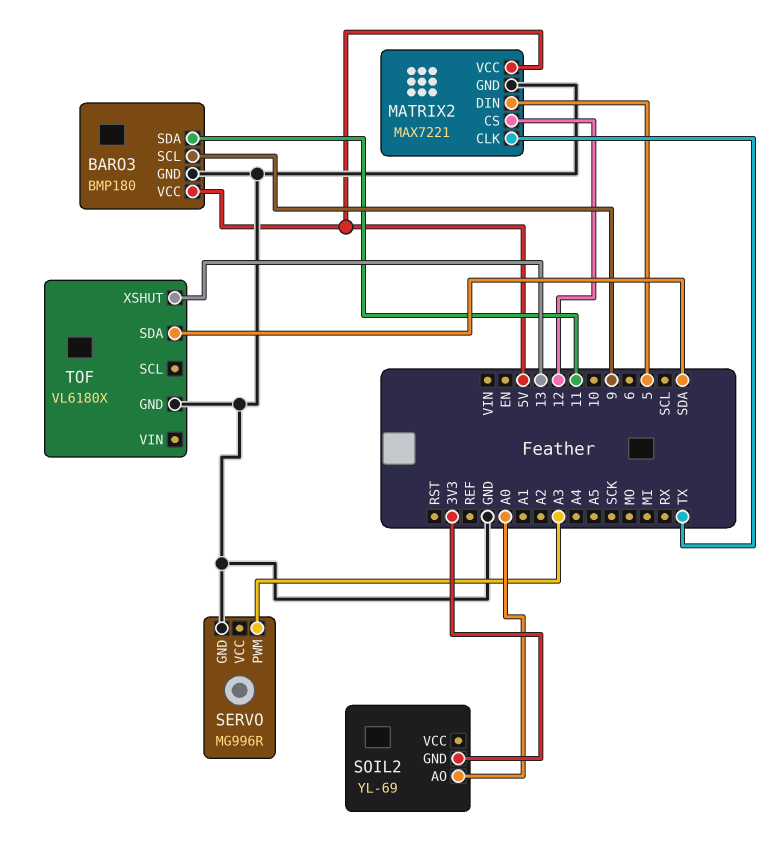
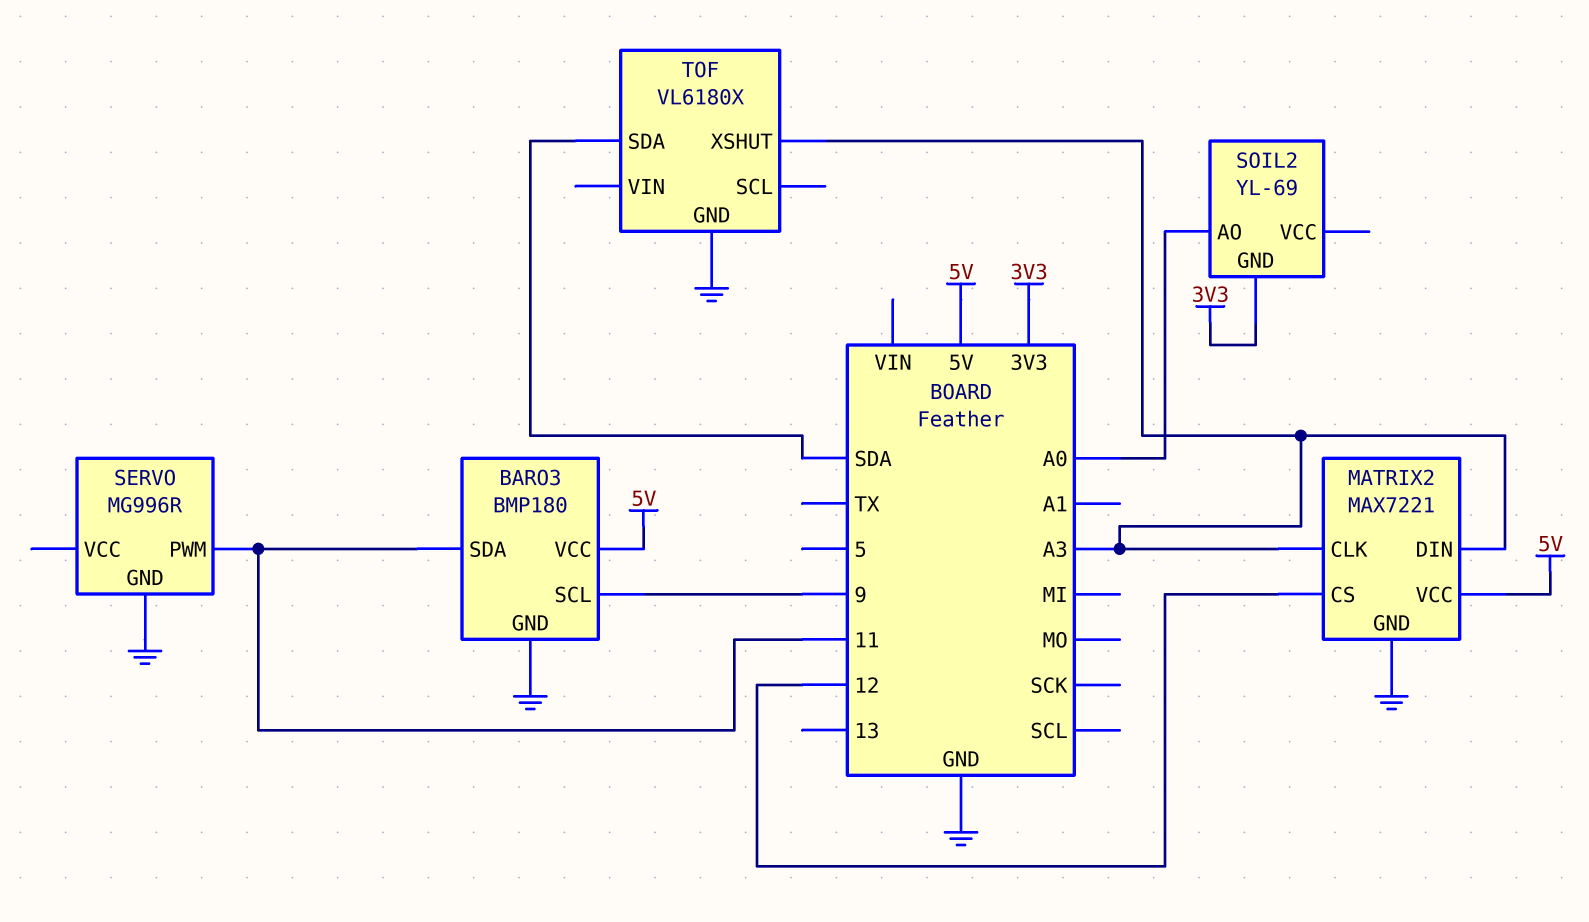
MATRIX2 pin CLK: TX -> A3
MATRIX2 pin DIN: 5 -> A3
SERVO pin PWM: A3 -> 11
TOF pin XSHUT: 13 -> A3

